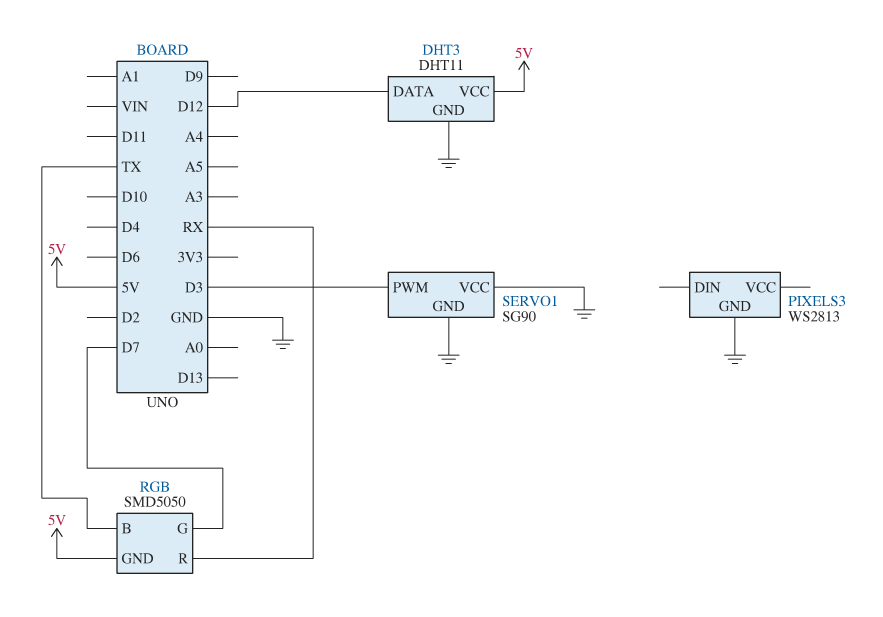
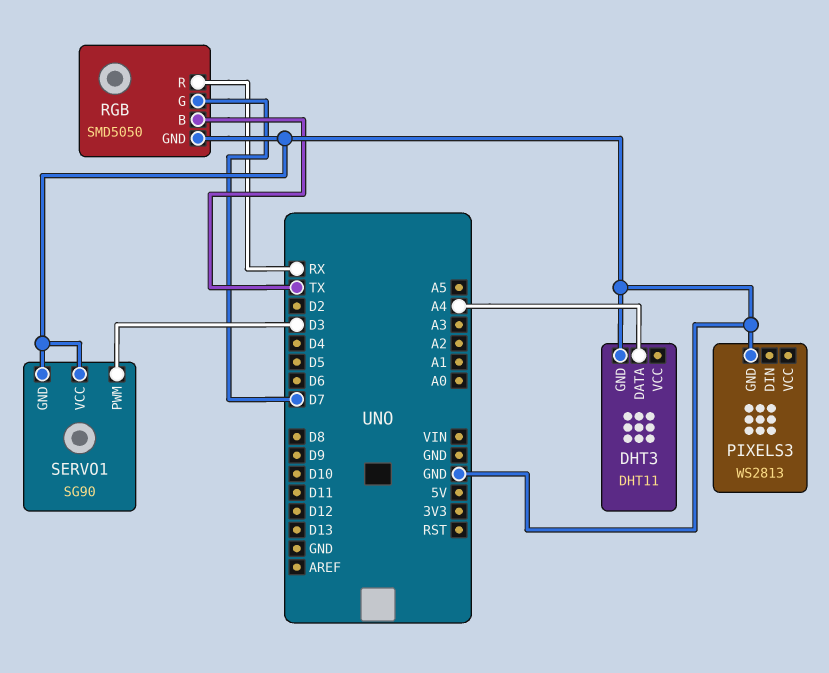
DHT3 pin DATA: D12 -> A4
DHT3 pin VCC: 5V -> none
RGB pin GND: 5V -> GND

